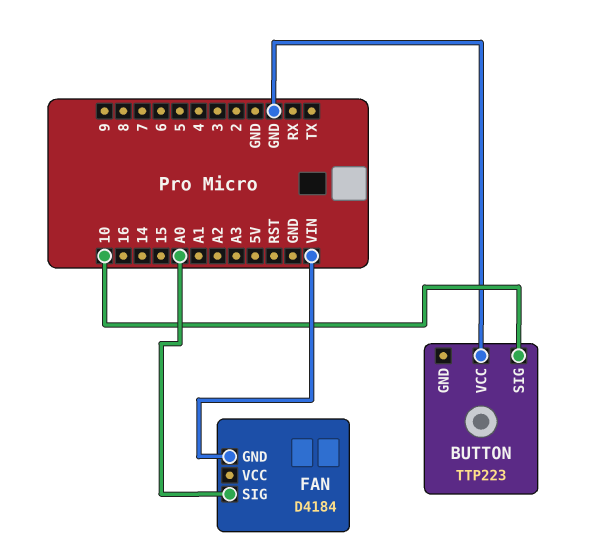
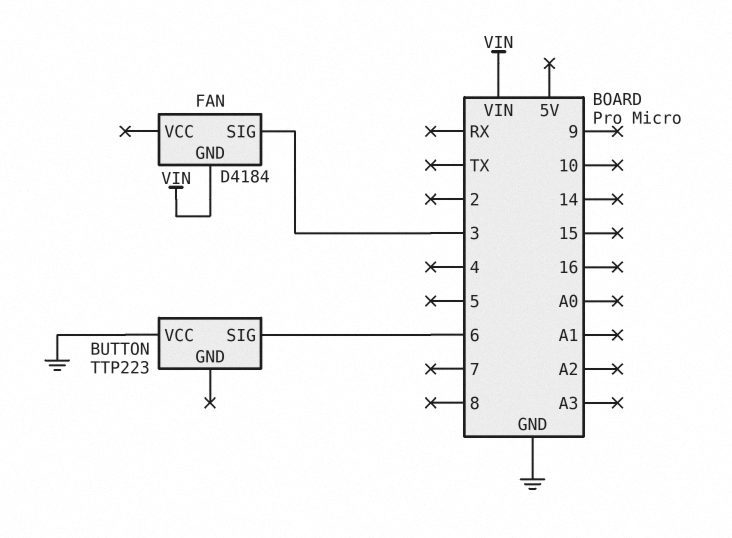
BUTTON pin SIG: 10 -> 6
FAN pin SIG: A0 -> 3

